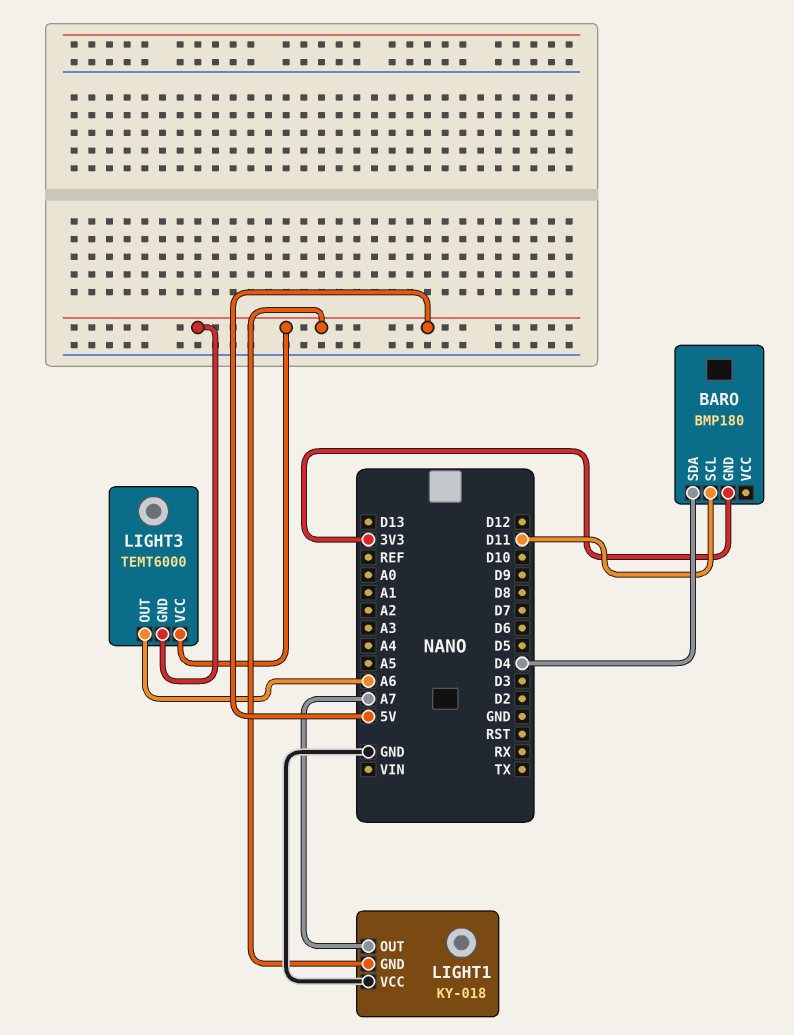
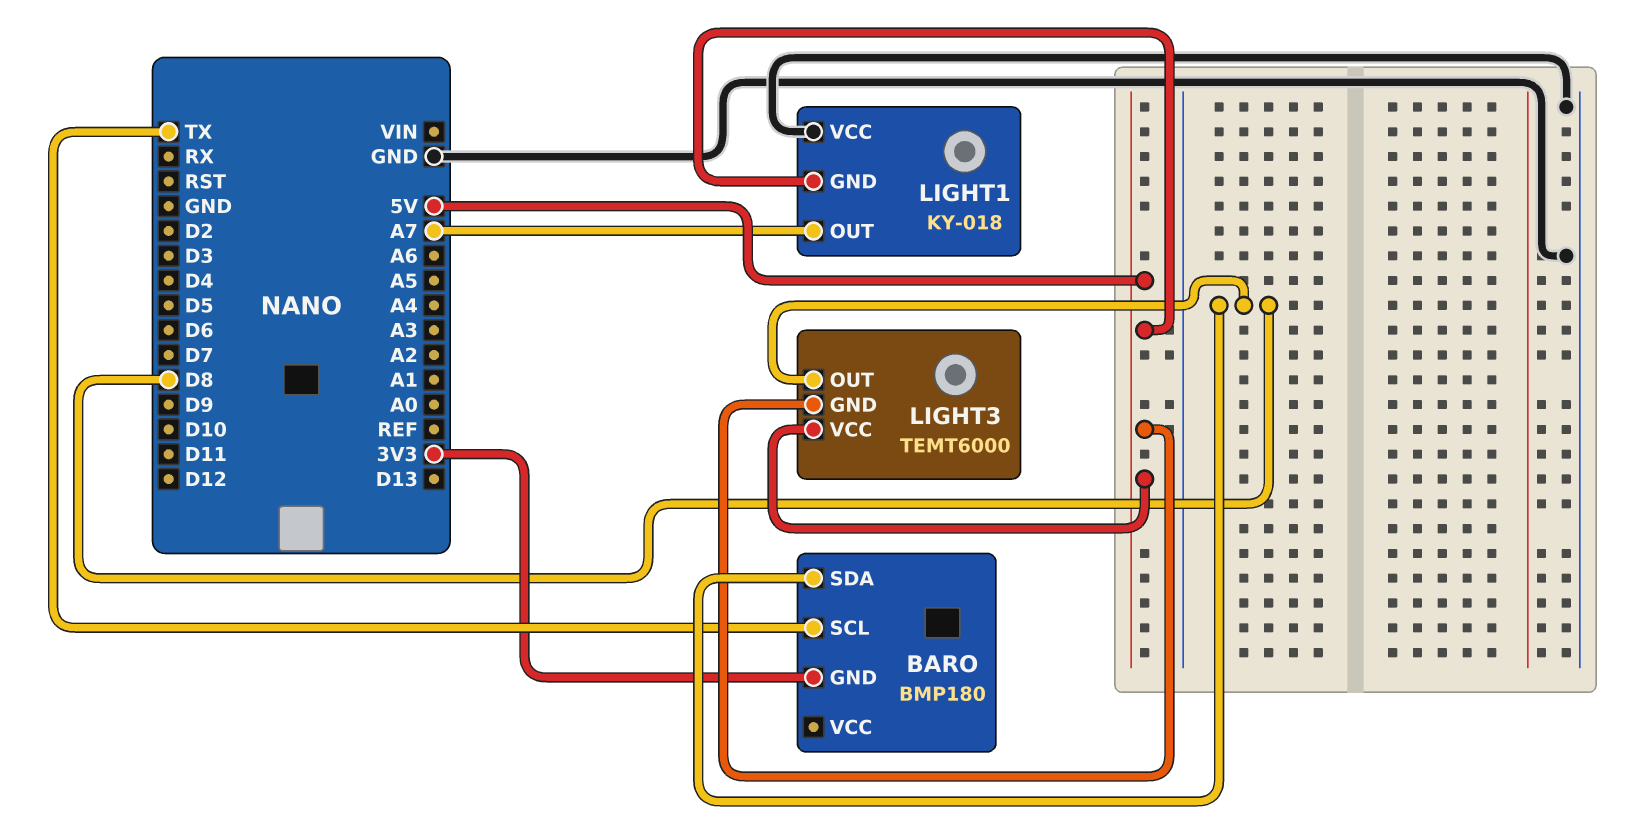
BARO pin SCL: D11 -> TX
BARO pin SDA: D4 -> D8
LIGHT3 pin OUT: A6 -> D8

